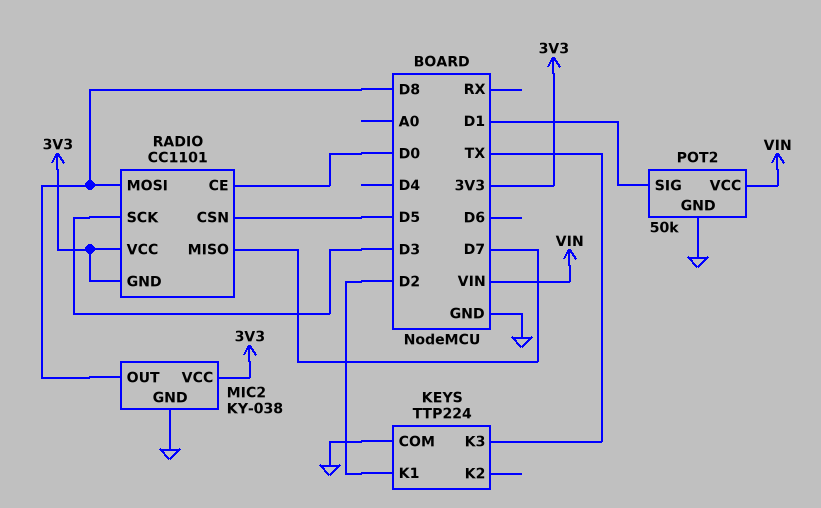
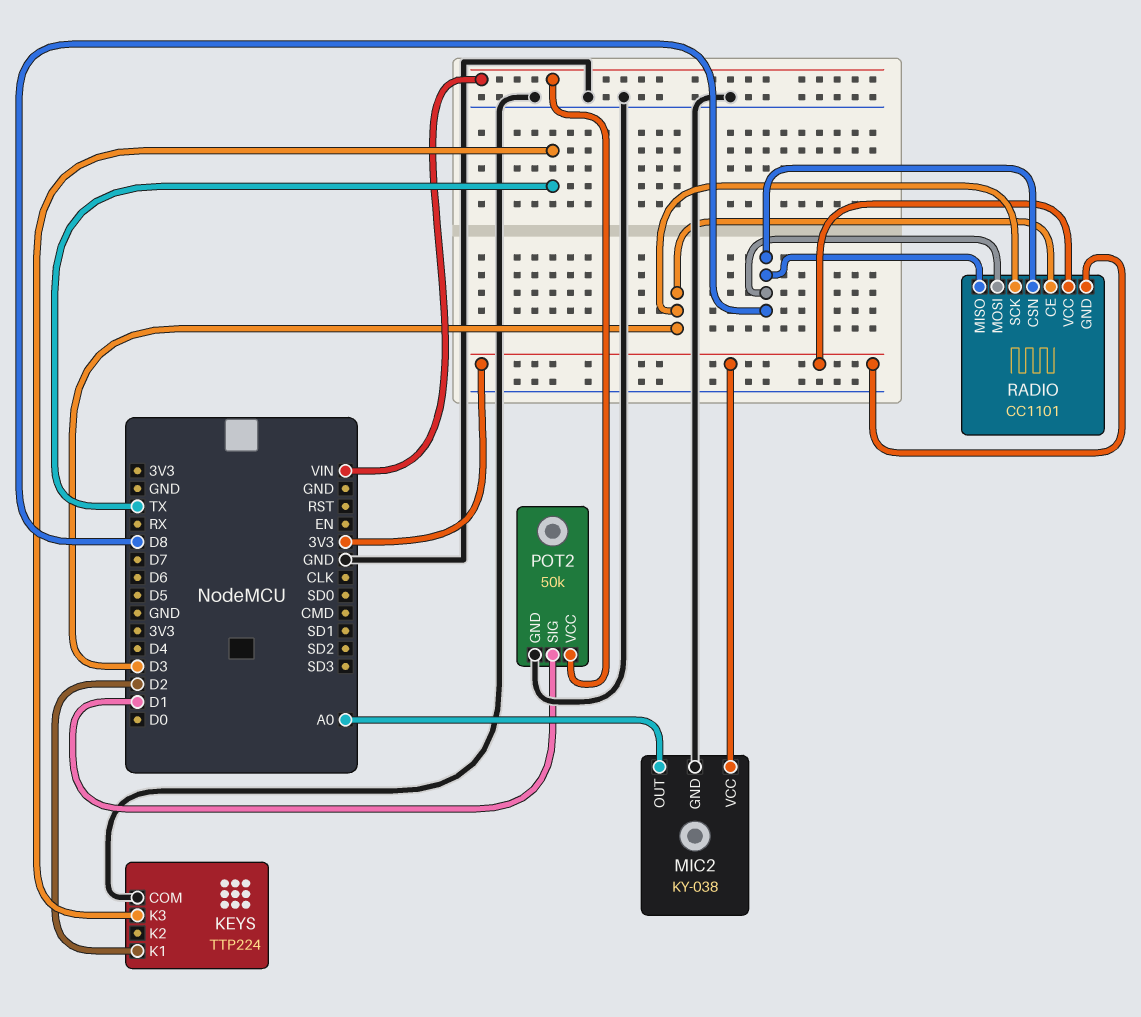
MIC2 pin OUT: D8 -> A0
RADIO pin CE: D0 -> D3
RADIO pin CSN: D5 -> D8
RADIO pin MISO: D7 -> D8

